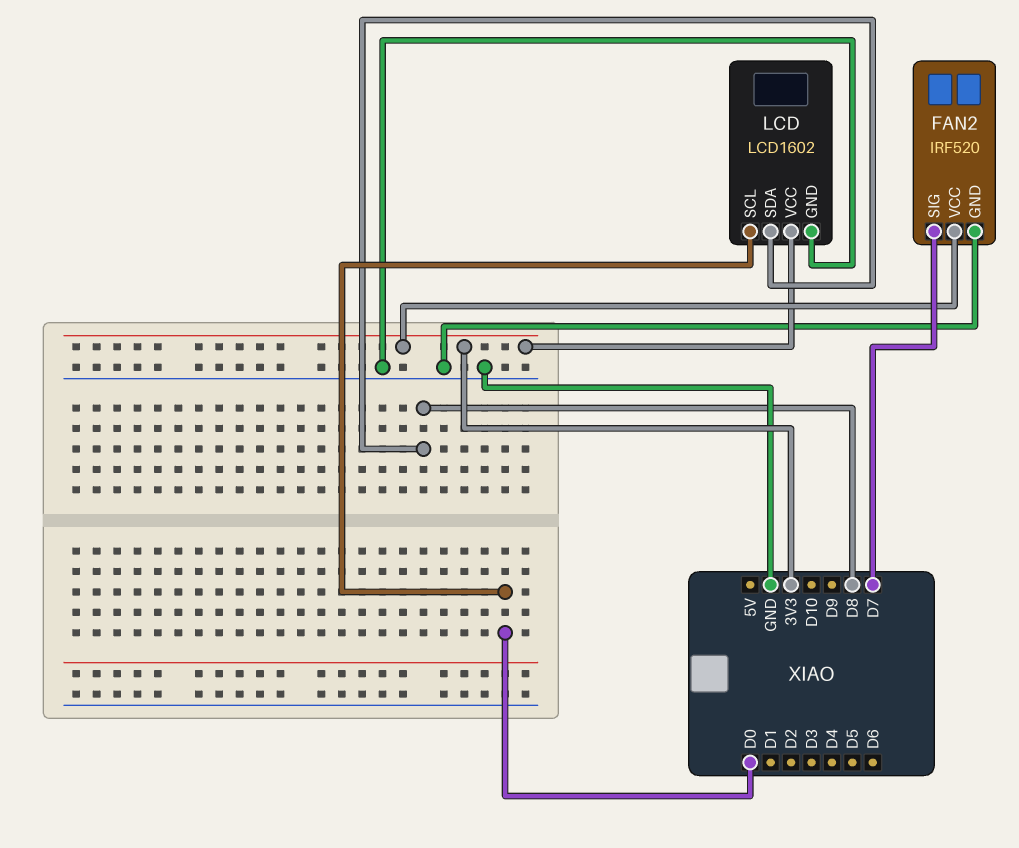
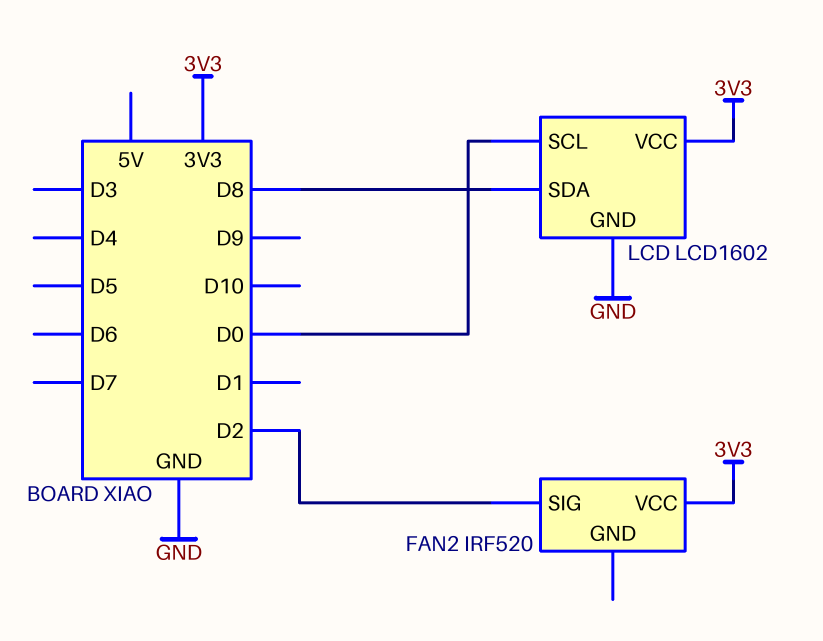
FAN2 pin GND: GND -> none
FAN2 pin SIG: D7 -> D2

